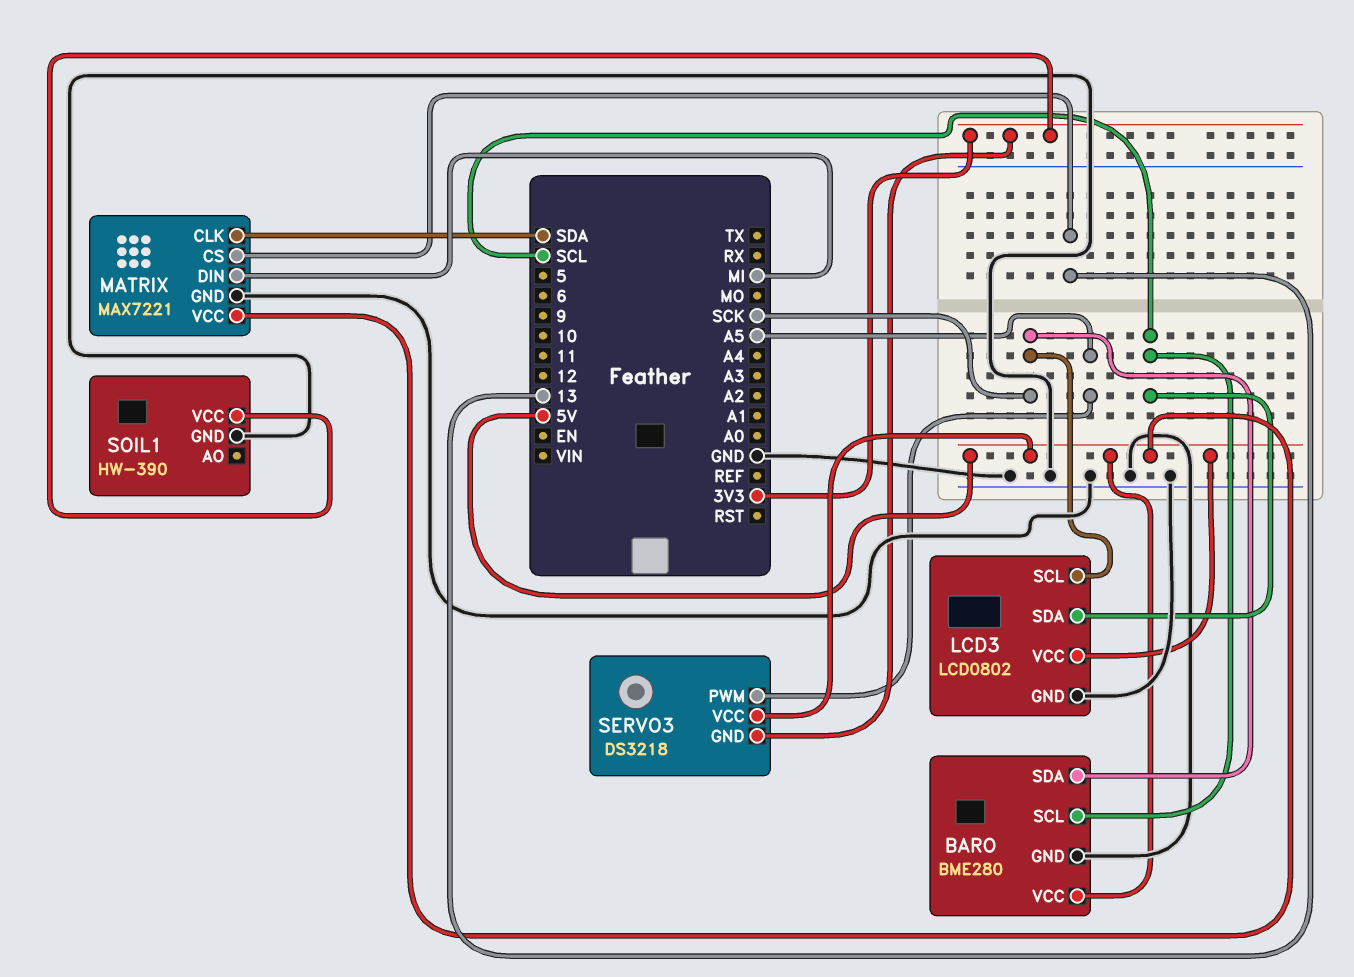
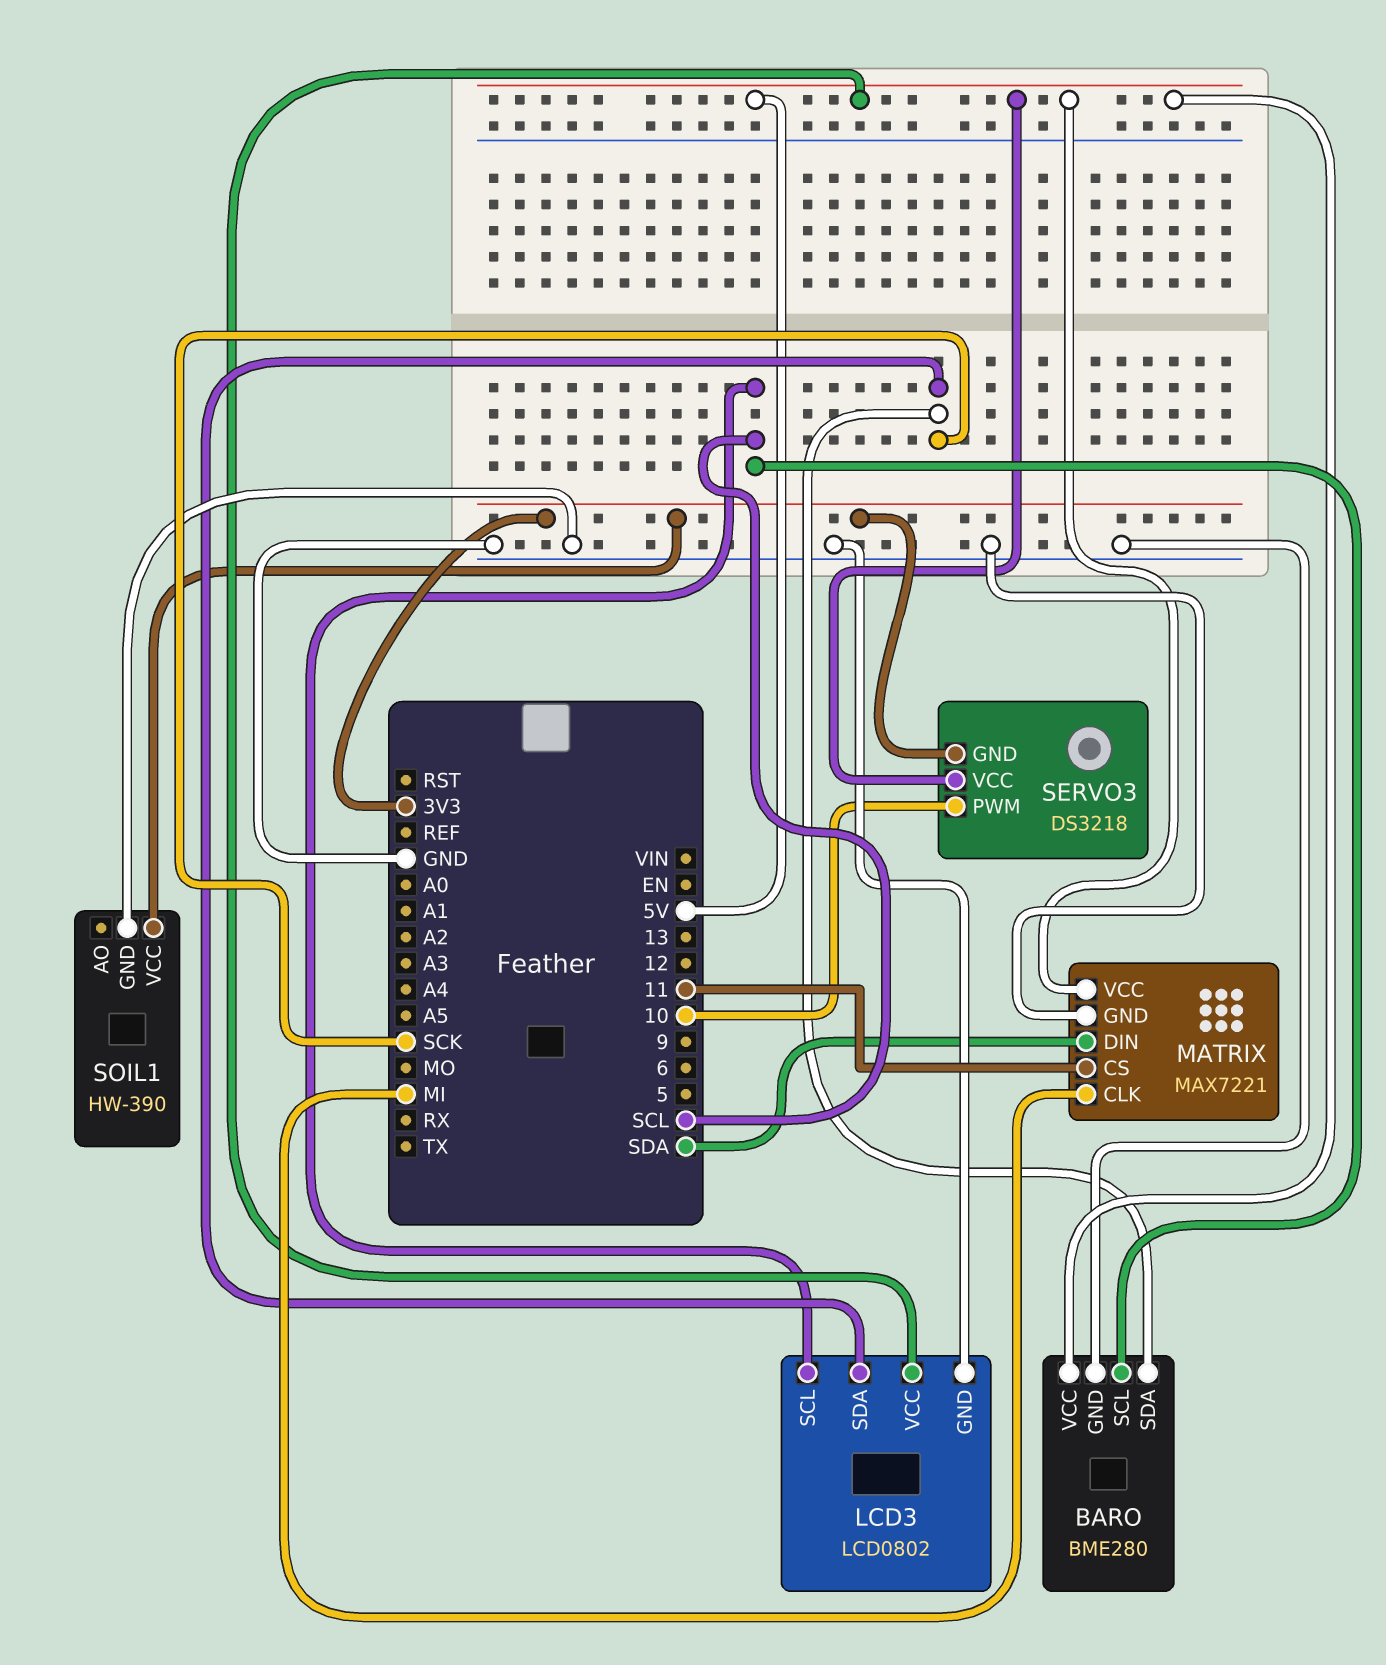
LCD3 pin SCL: SCK -> SCL
LCD3 pin SDA: SCL -> SCK
MATRIX pin CLK: SDA -> MI
MATRIX pin CS: 13 -> 11
MATRIX pin DIN: MI -> SDA
SERVO3 pin PWM: A5 -> 10

